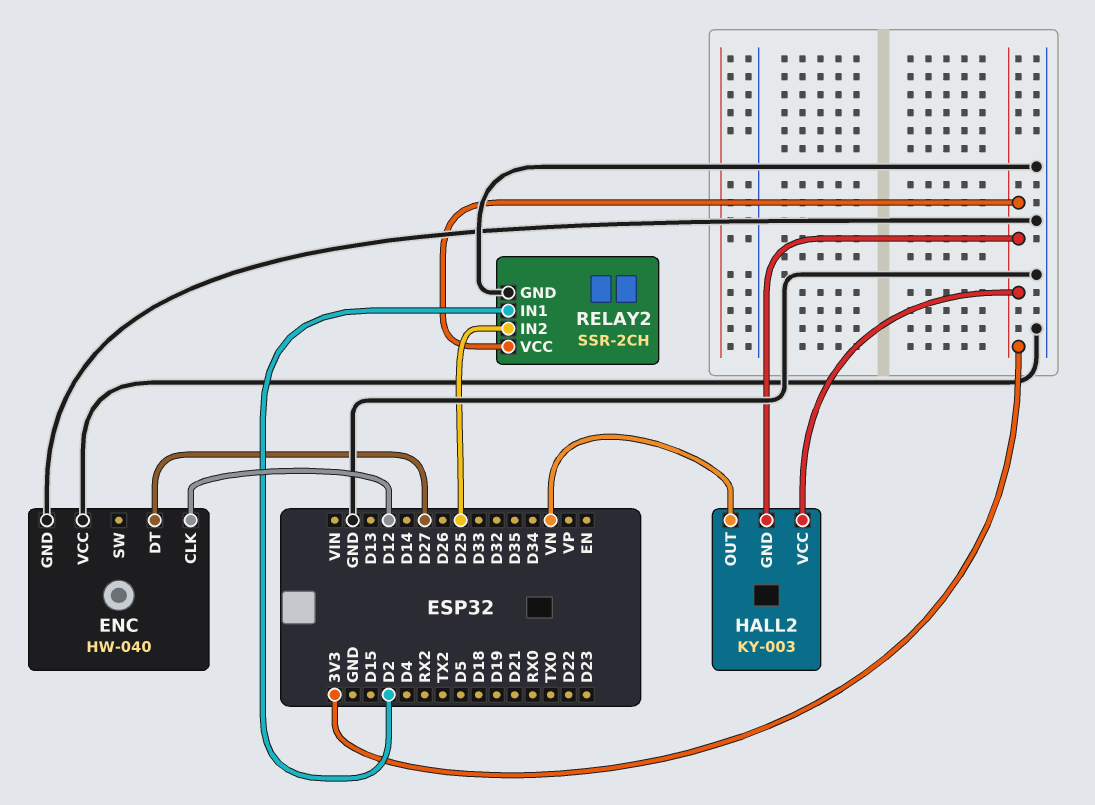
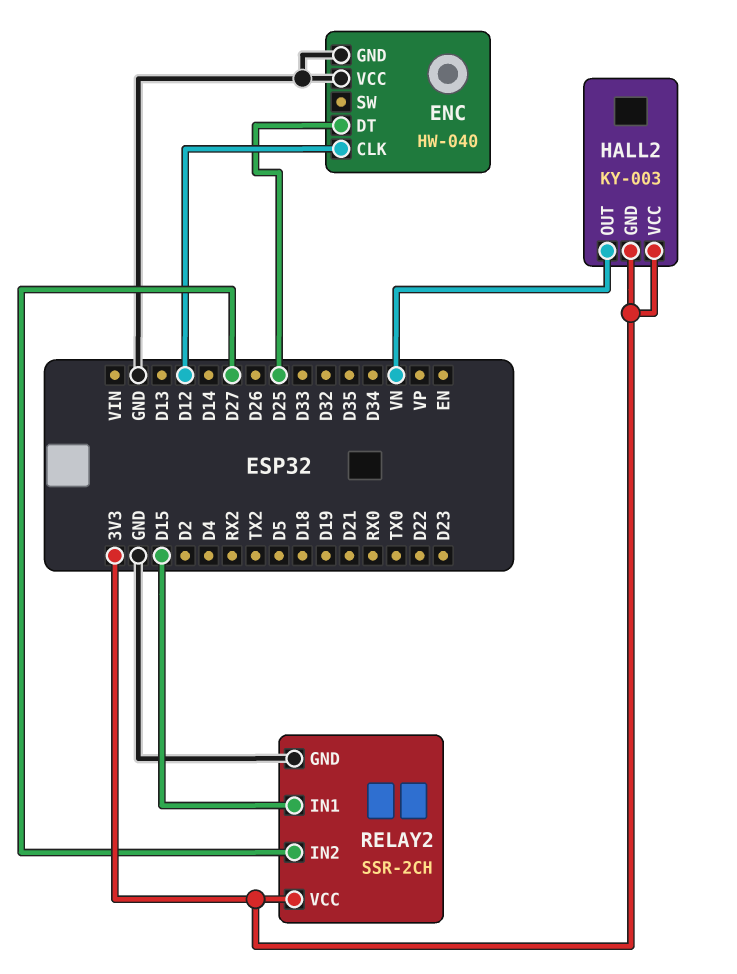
ENC pin DT: D27 -> D25
RELAY2 pin IN1: D2 -> D15
RELAY2 pin IN2: D25 -> D27

